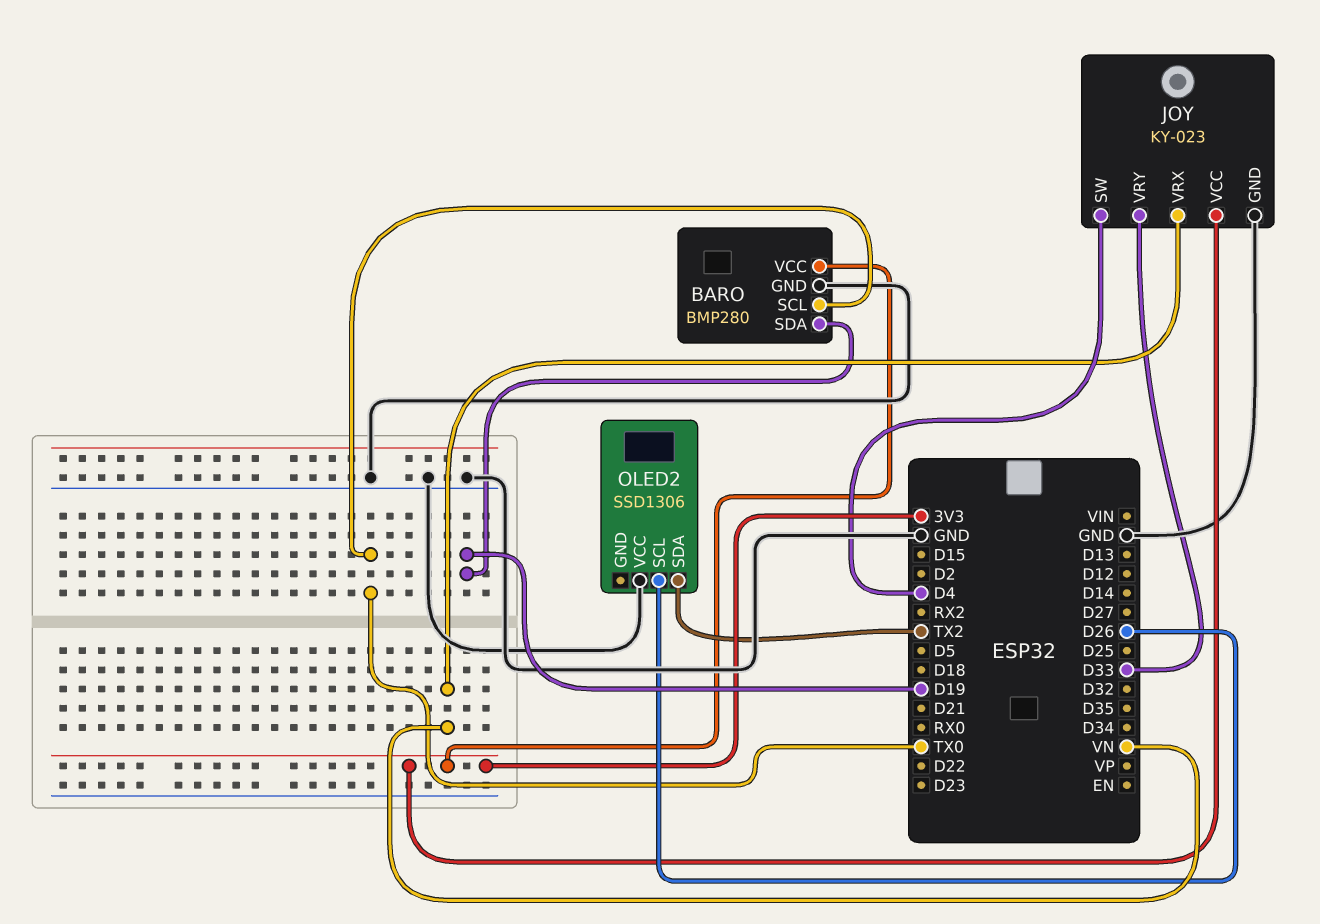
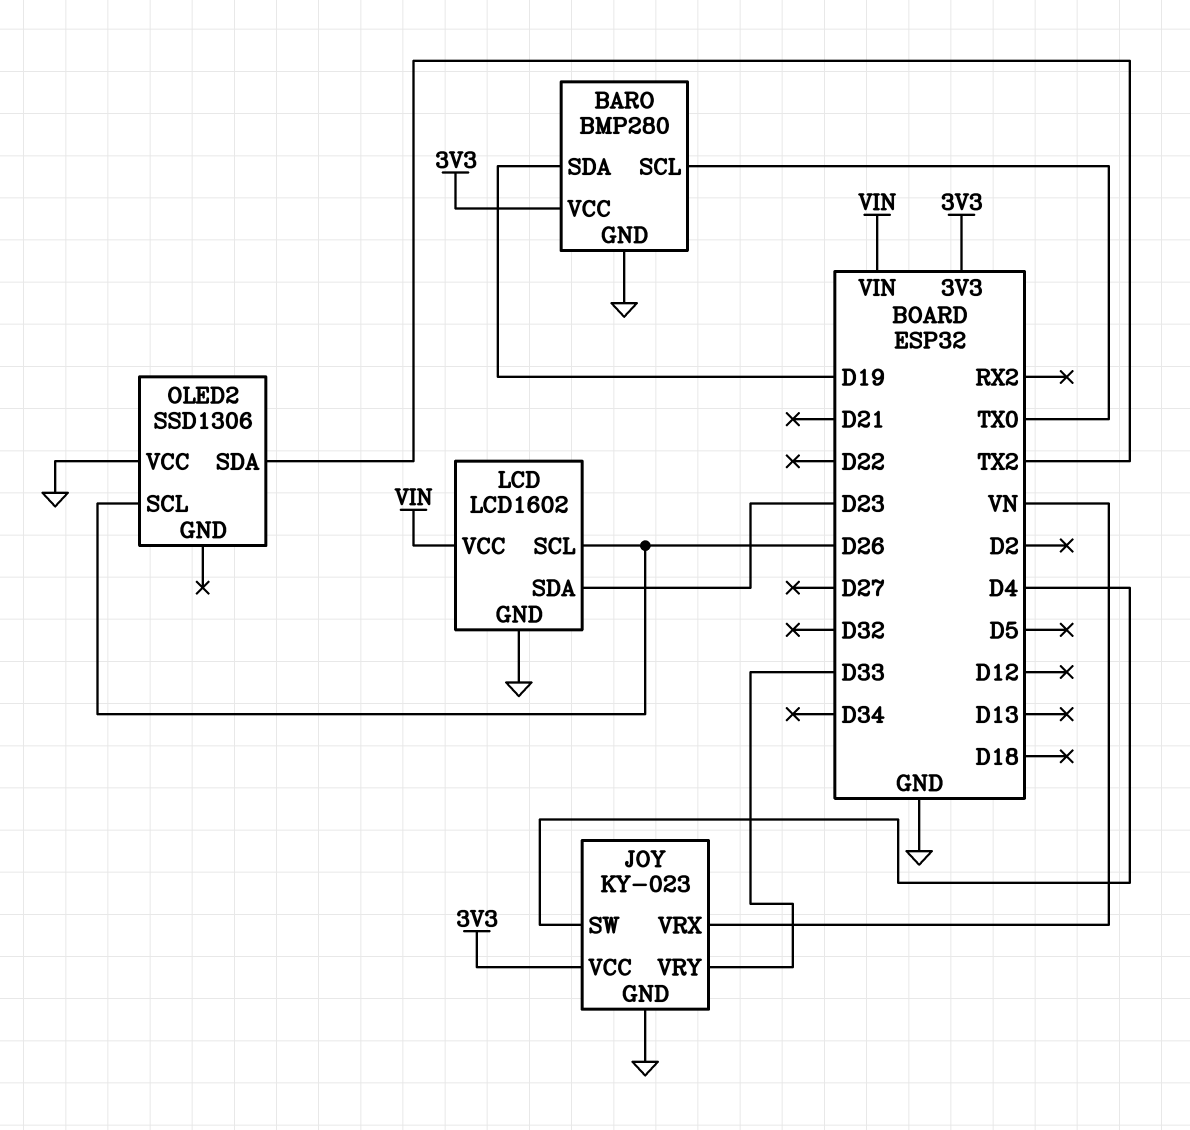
LCD: none -> LCD1602
LCD pin GND: none -> GND
LCD pin SCL: none -> D26
LCD pin SDA: none -> D23
LCD pin VCC: none -> VIN

